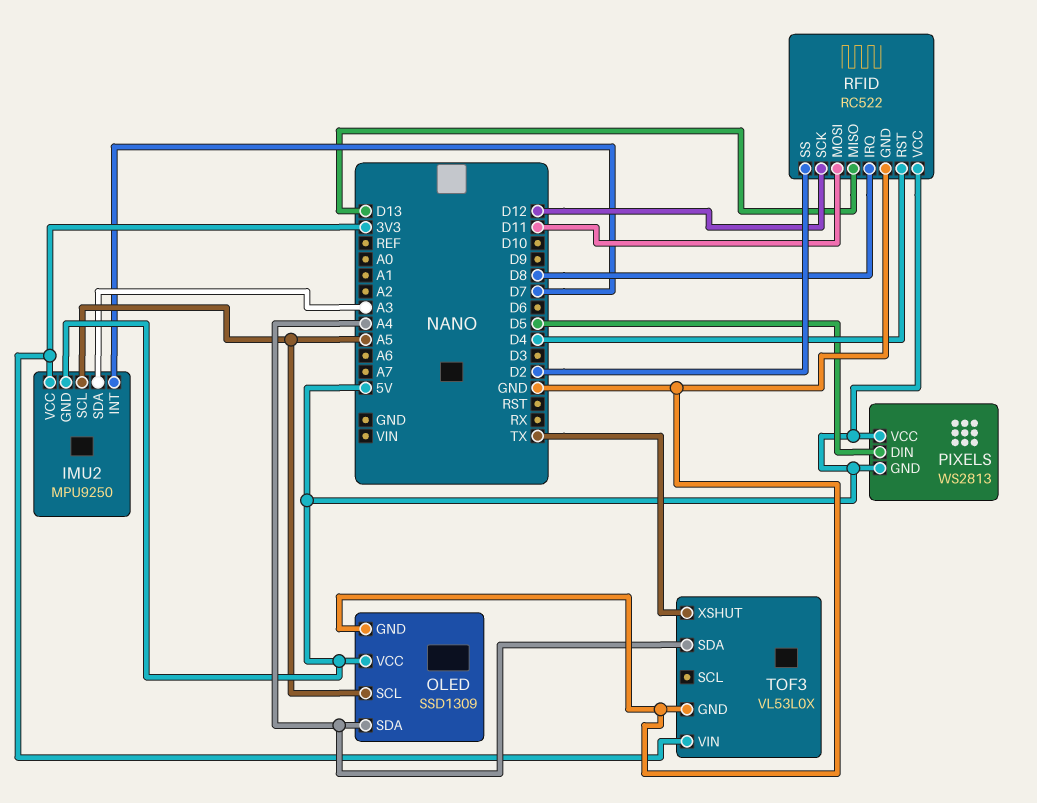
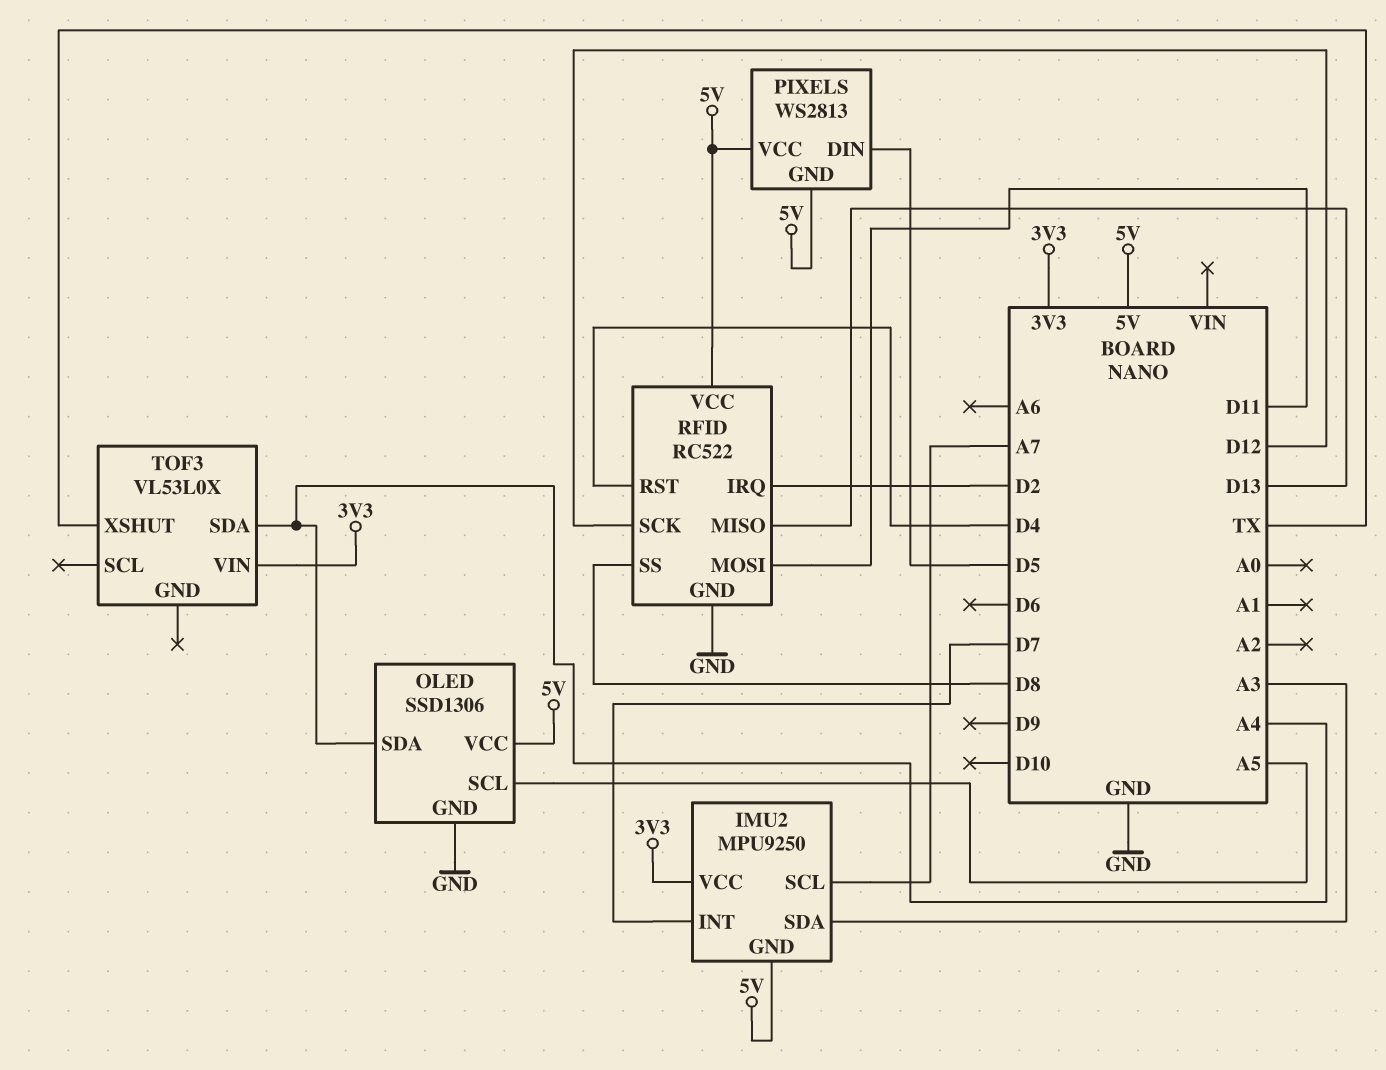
IMU2 pin SCL: A5 -> A7
OLED: SSD1309 -> SSD1306
RFID pin IRQ: D8 -> D2
RFID pin SS: D2 -> D8
TOF3 pin GND: GND -> none

